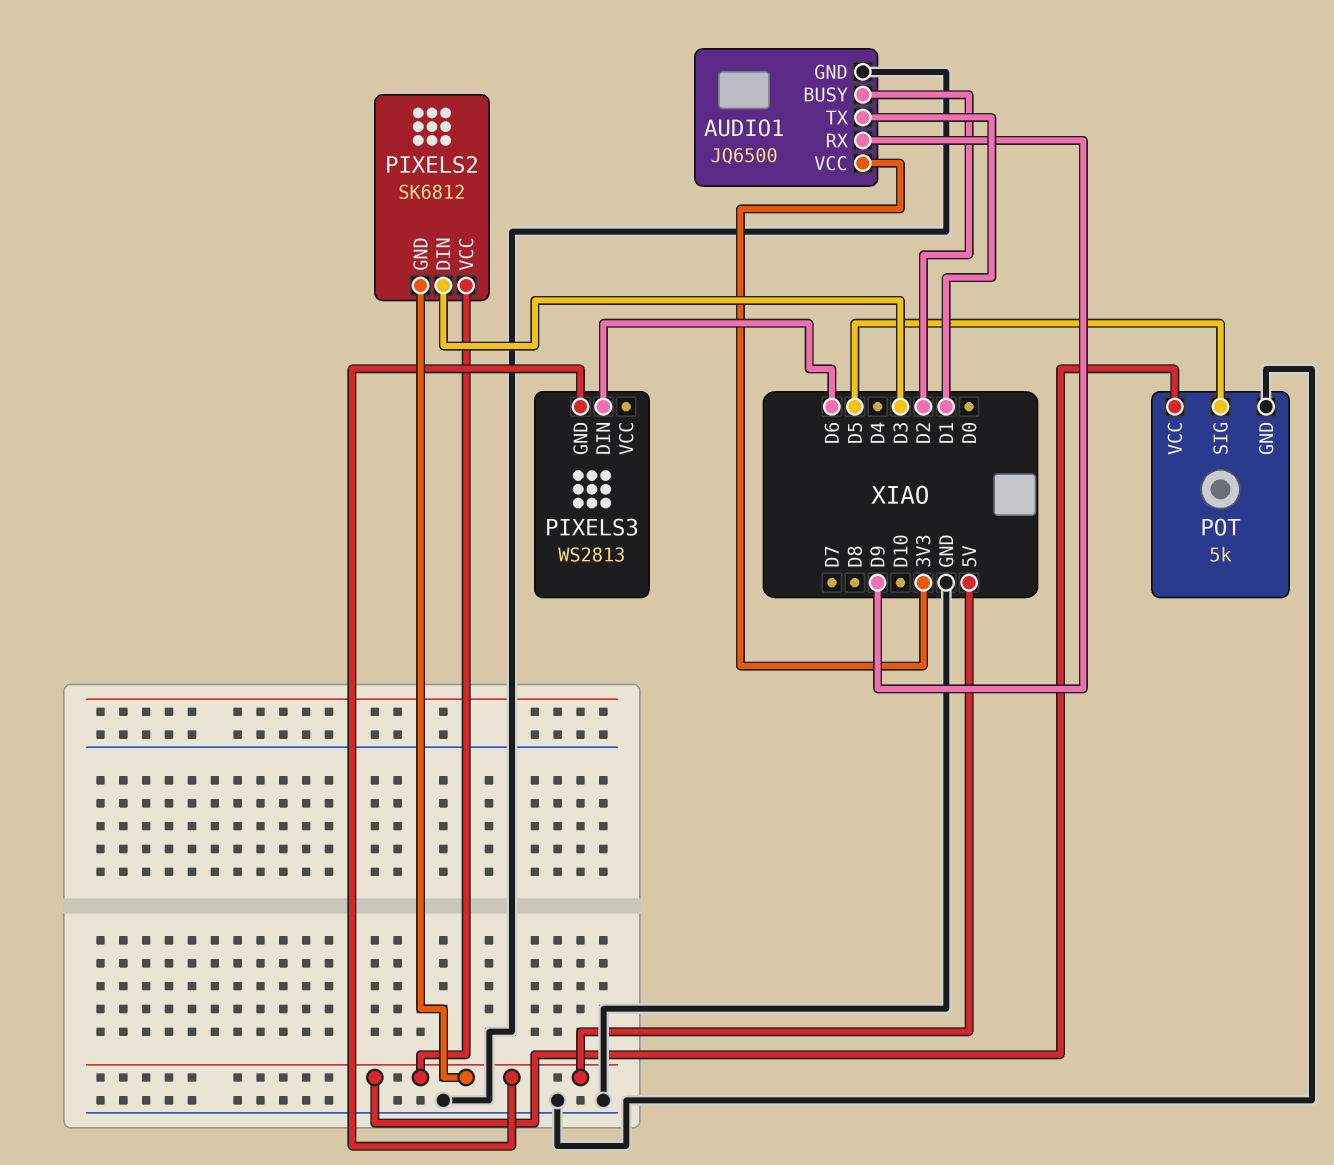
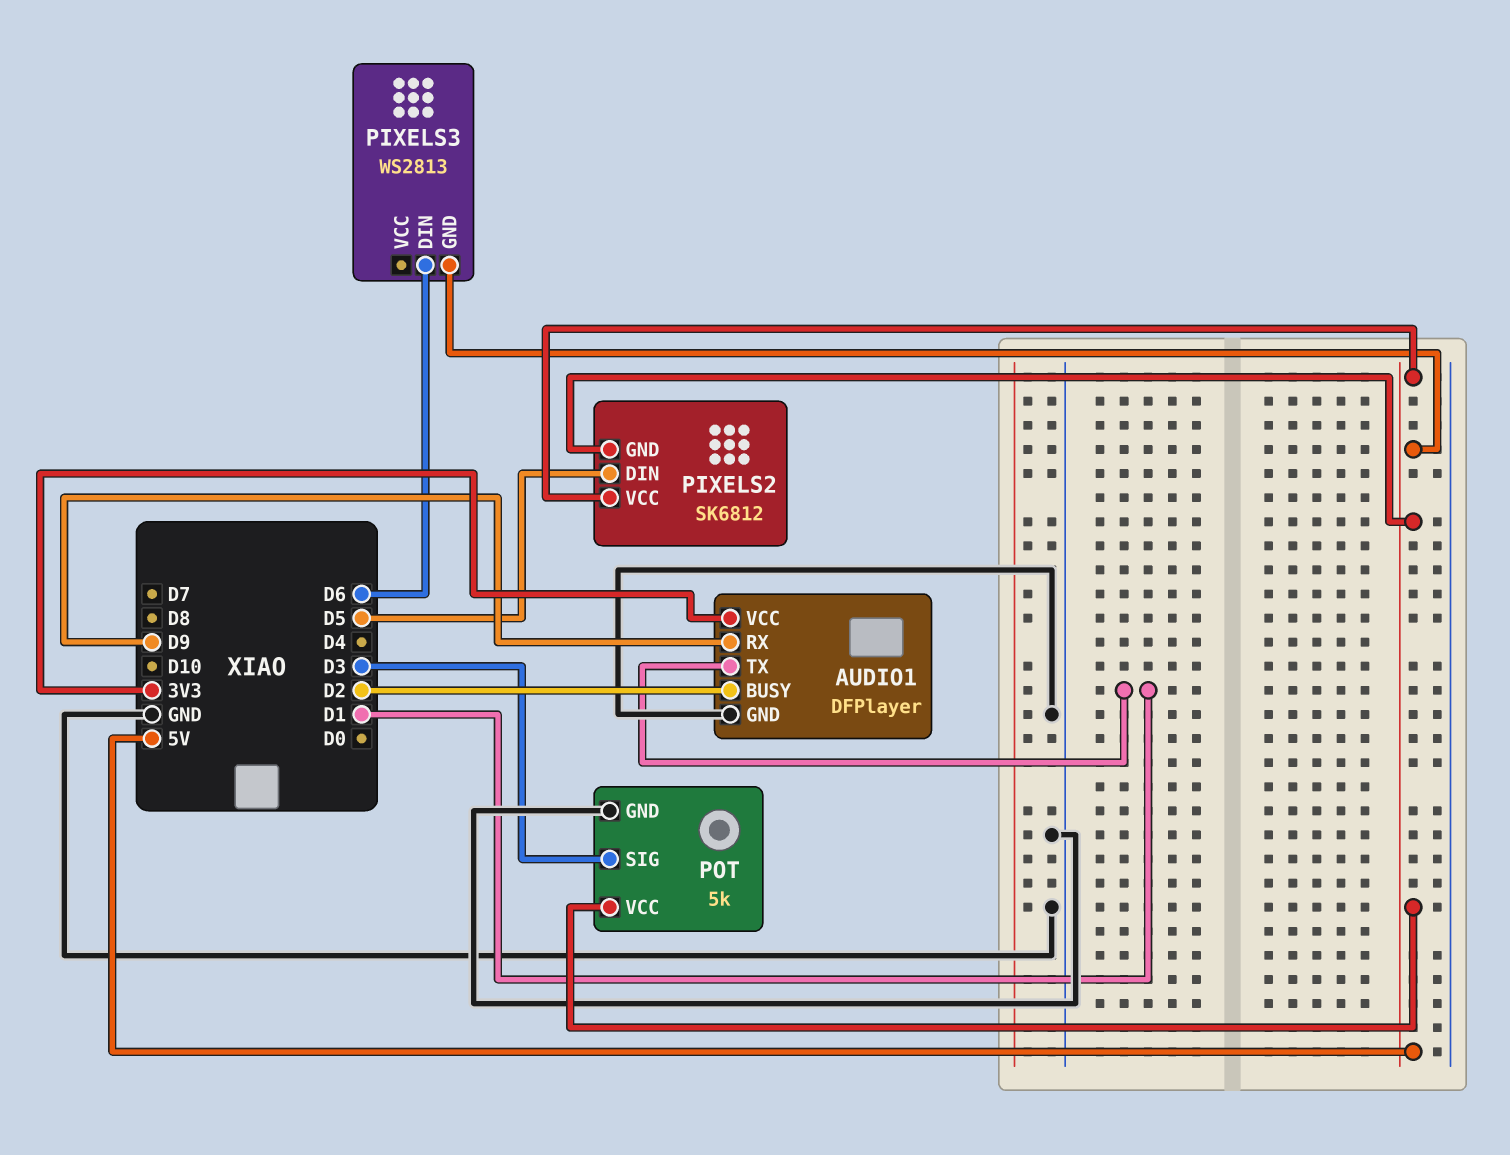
AUDIO1: JQ6500 -> DFPlayer
PIXELS2 pin DIN: D3 -> D5
POT pin SIG: D5 -> D3

